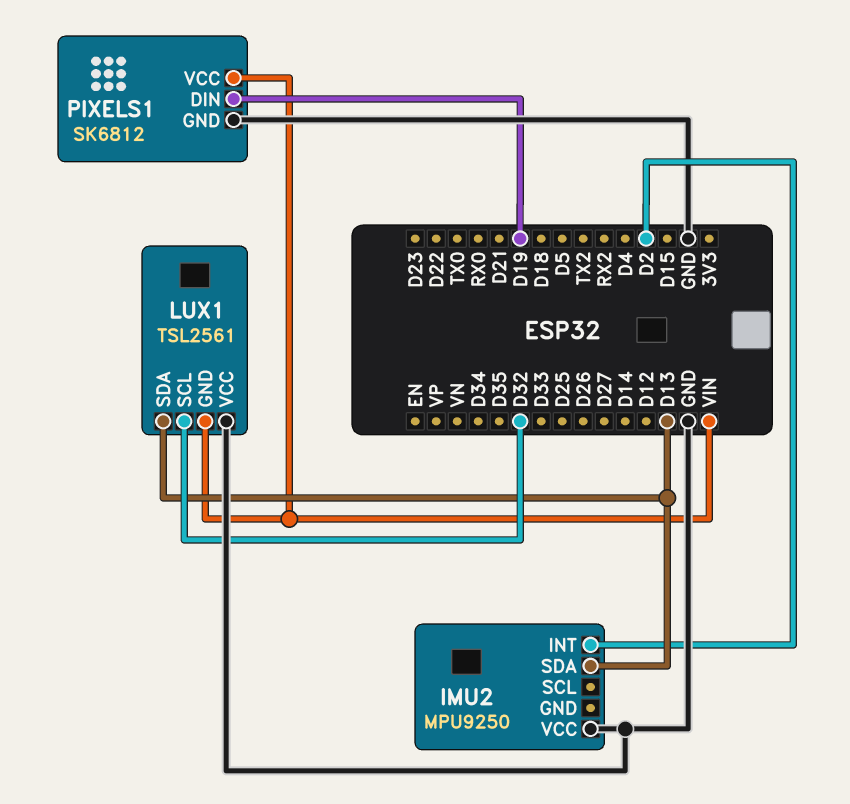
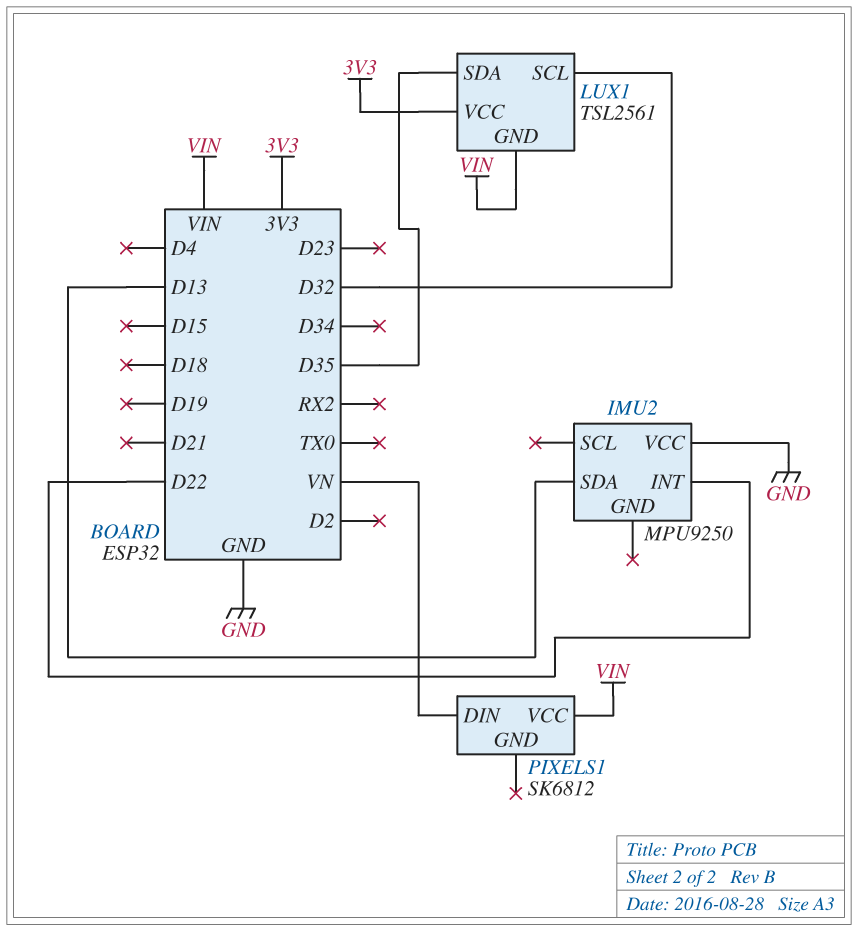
IMU2 pin INT: D2 -> D22
LUX1 pin SDA: D13 -> D35
LUX1 pin VCC: GND -> 3V3
PIXELS1 pin DIN: D19 -> VN
PIXELS1 pin GND: GND -> none

